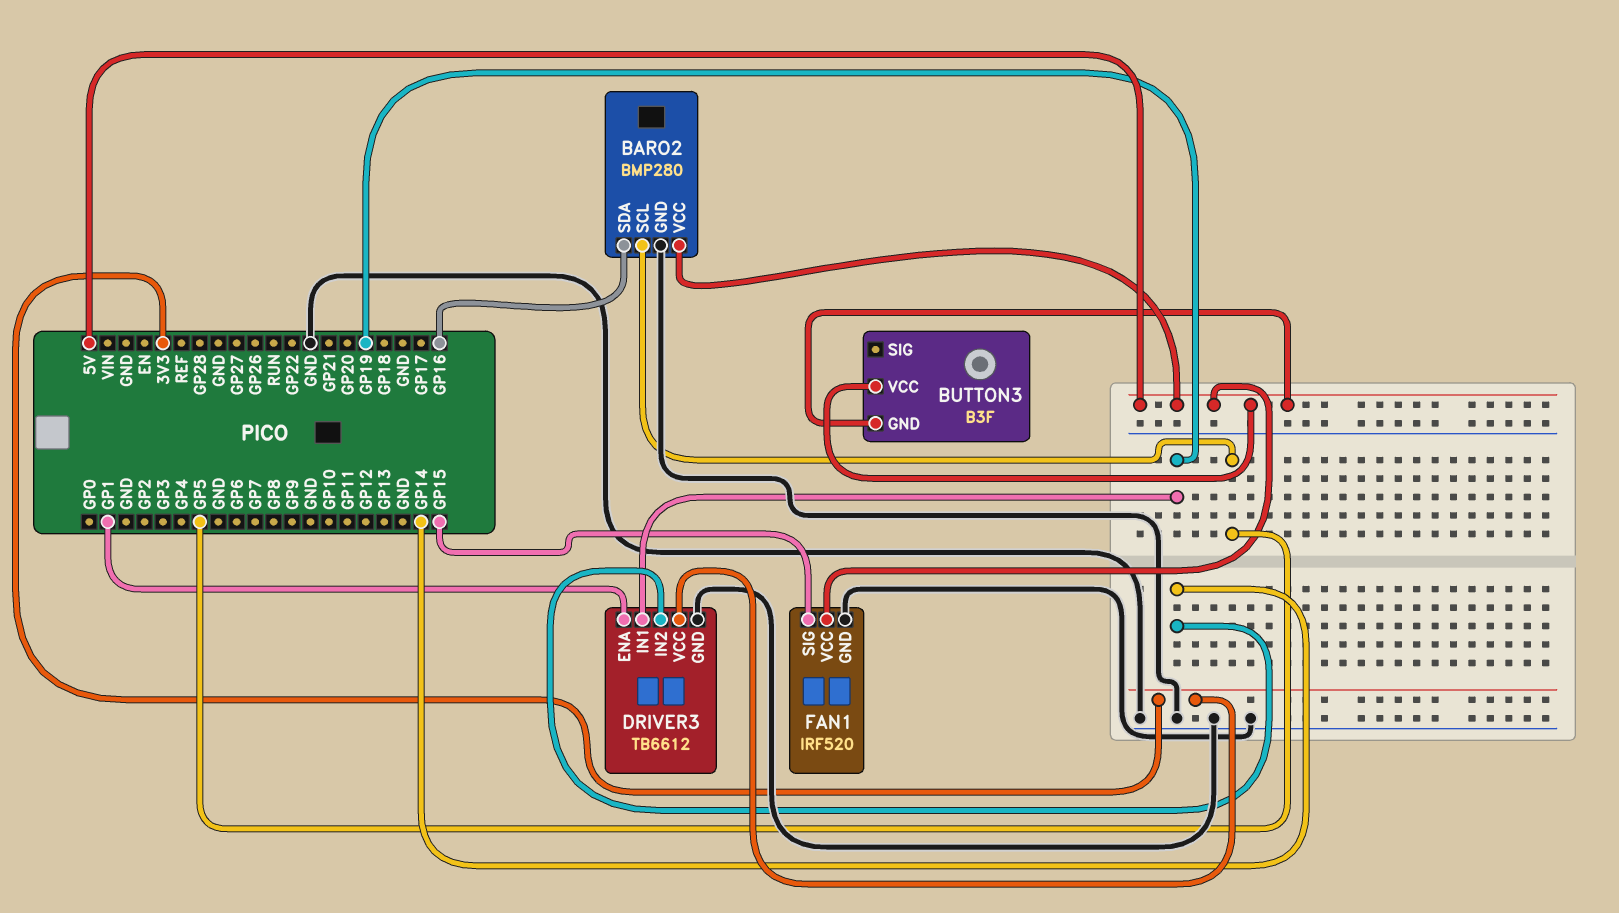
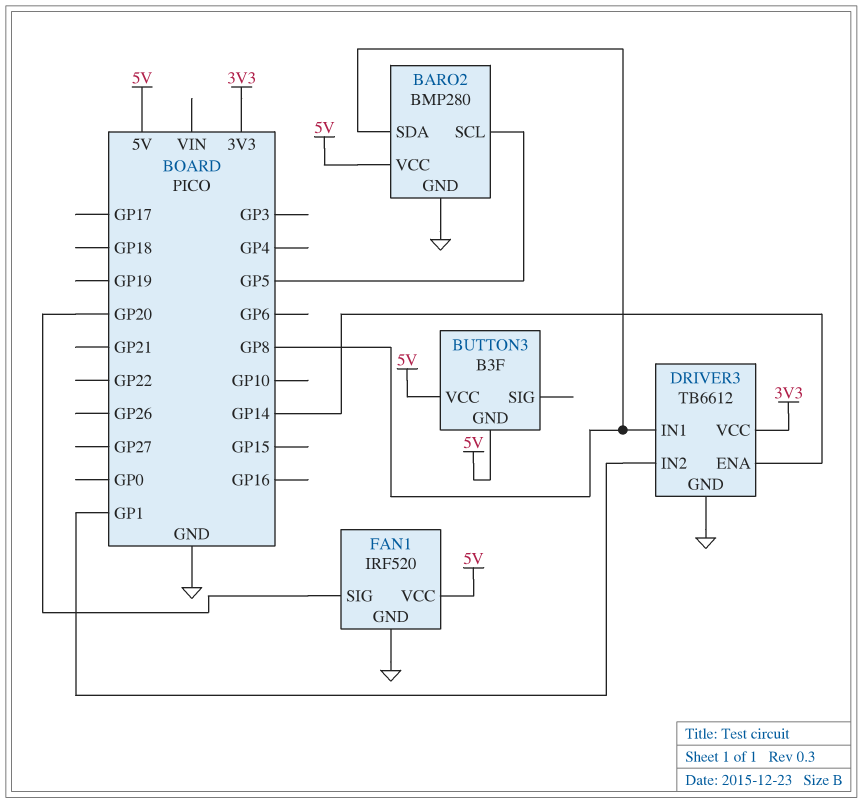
BARO2 pin SDA: GP16 -> GP8
DRIVER3 pin ENA: GP1 -> GP14
DRIVER3 pin IN1: GP19 -> GP8
DRIVER3 pin IN2: GP14 -> GP1
FAN1 pin SIG: GP15 -> GP20

